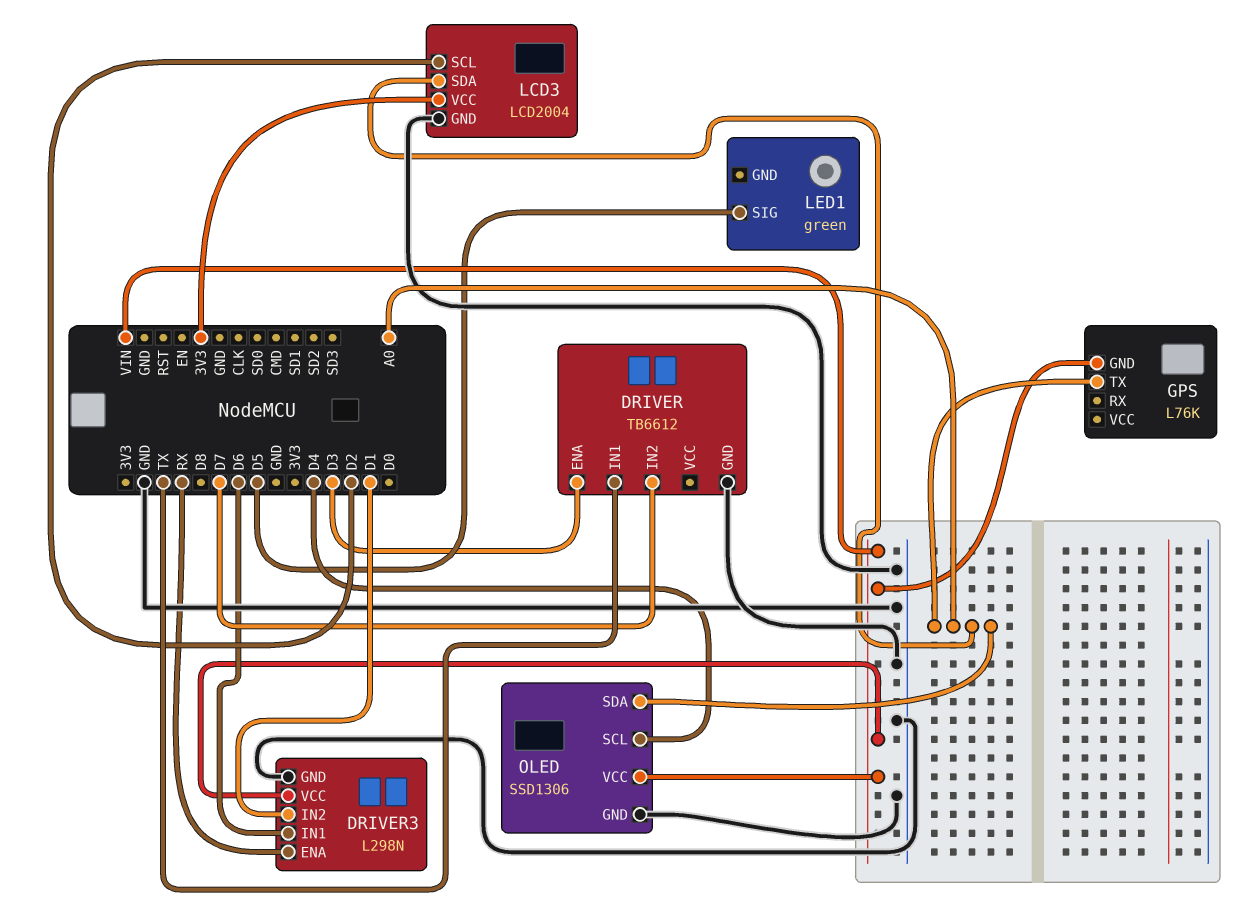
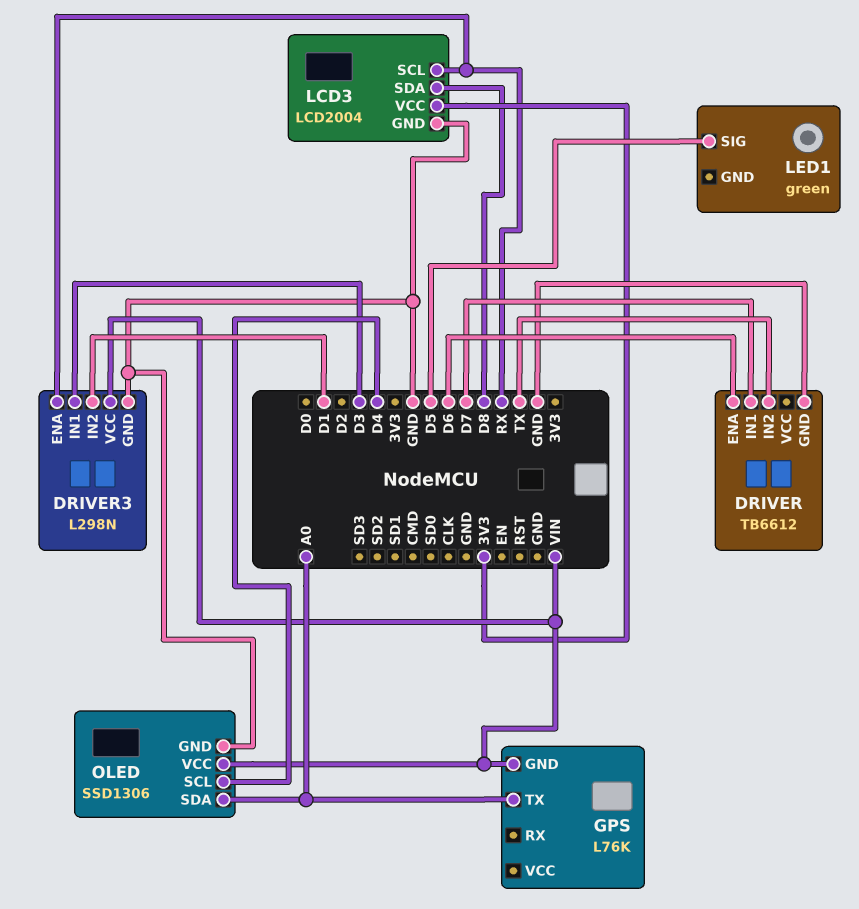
DRIVER pin ENA: D3 -> D6
DRIVER pin IN1: TX -> D7
DRIVER pin IN2: D7 -> TX
DRIVER3 pin IN1: D6 -> D3
LCD3 pin SCL: D2 -> RX
LCD3 pin SDA: A0 -> D8

